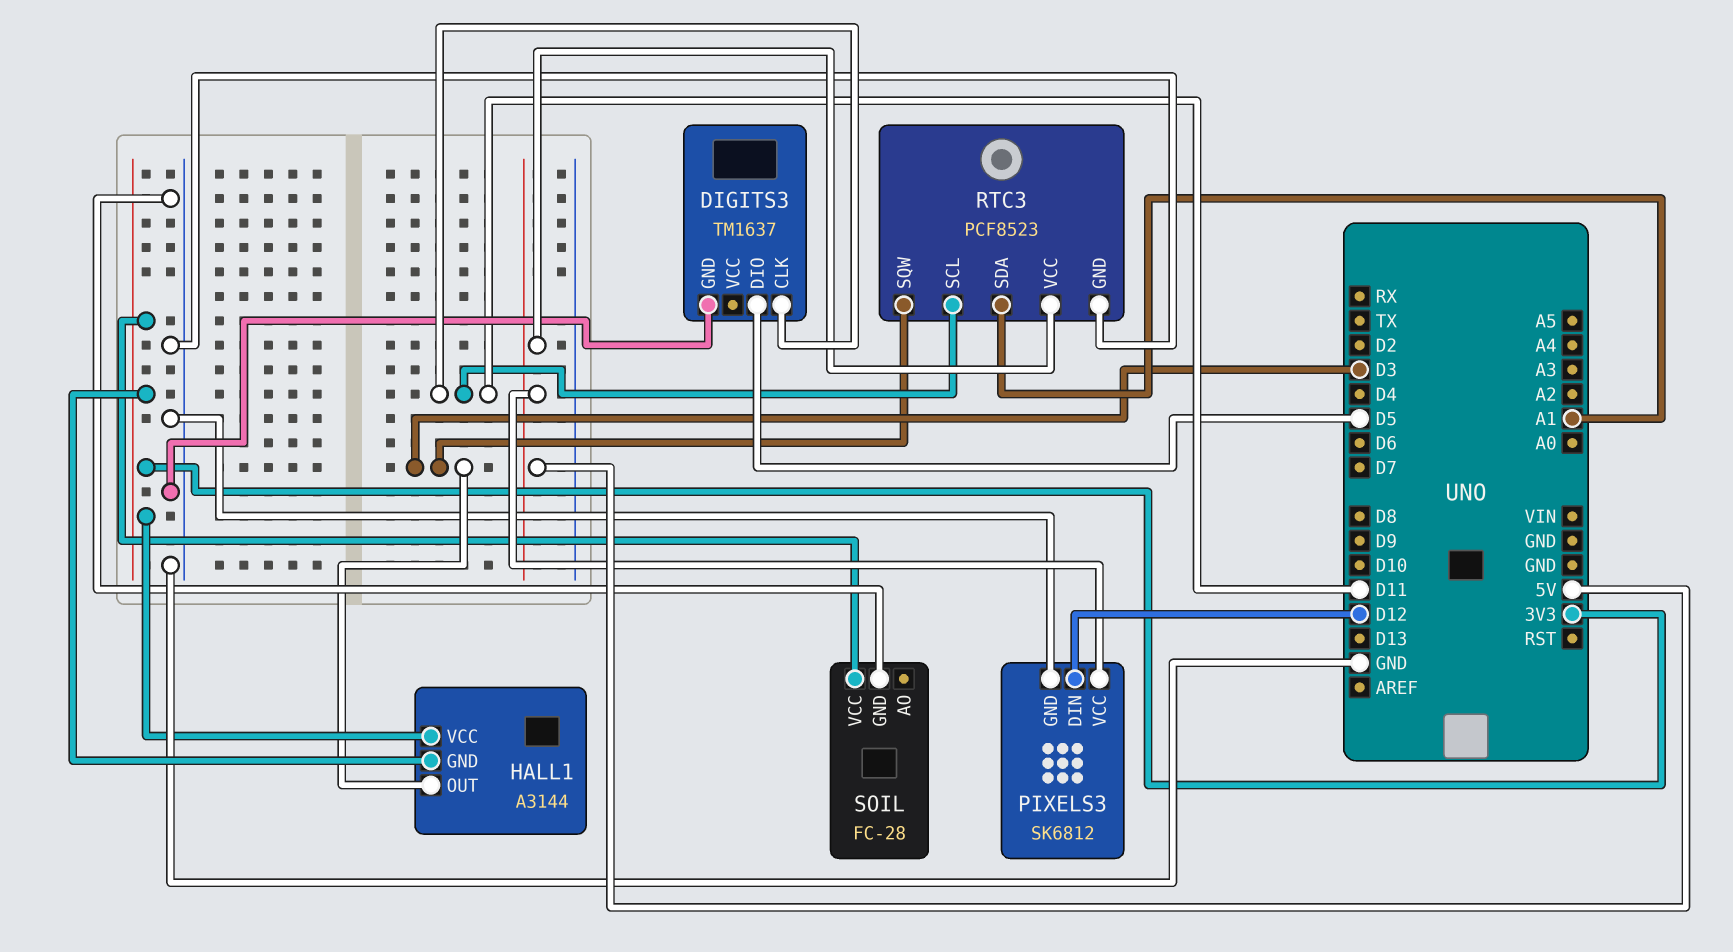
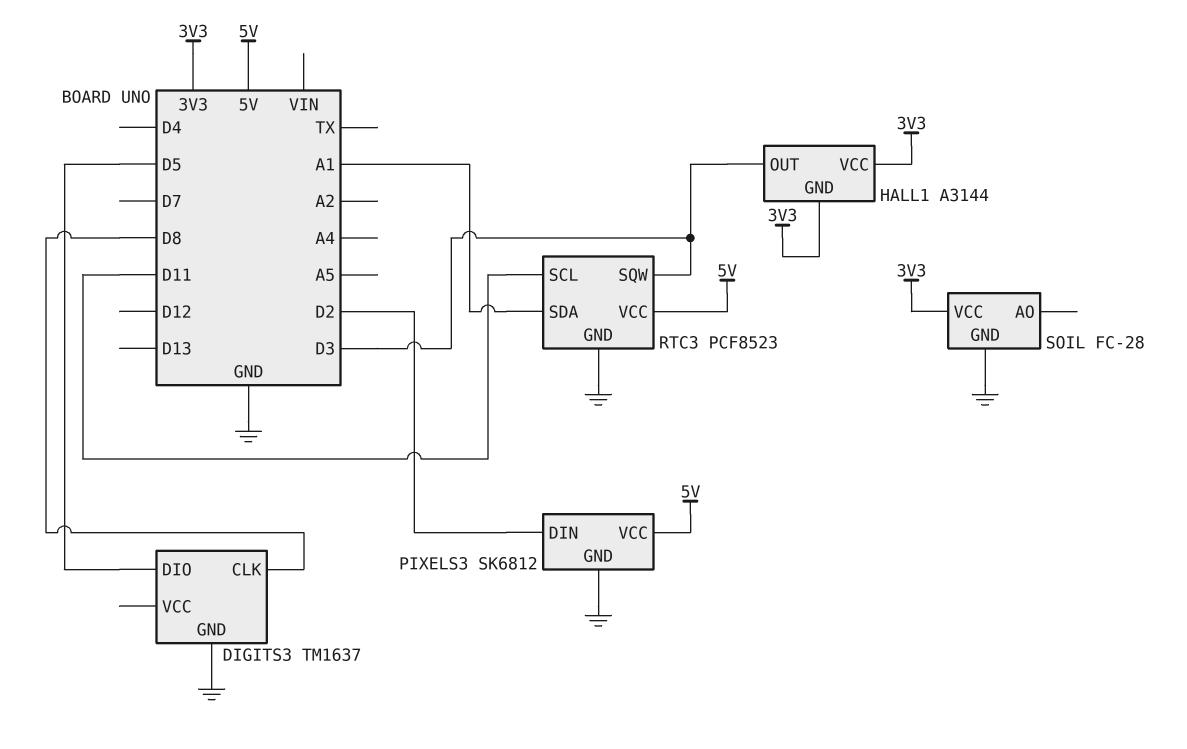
DIGITS3 pin CLK: D11 -> D8
PIXELS3 pin DIN: D12 -> D2

